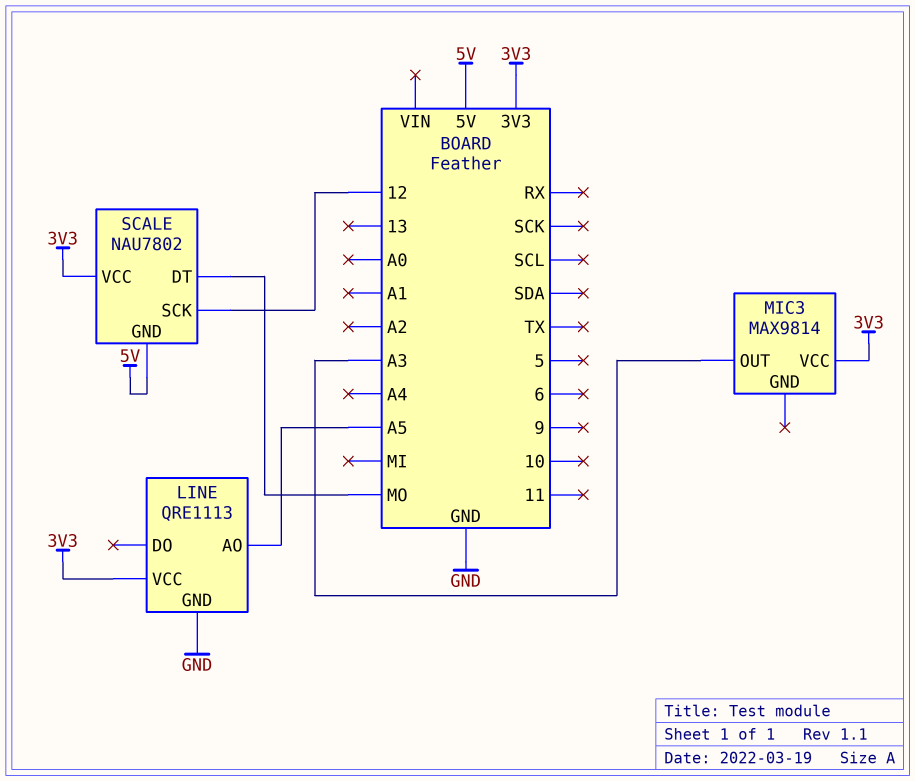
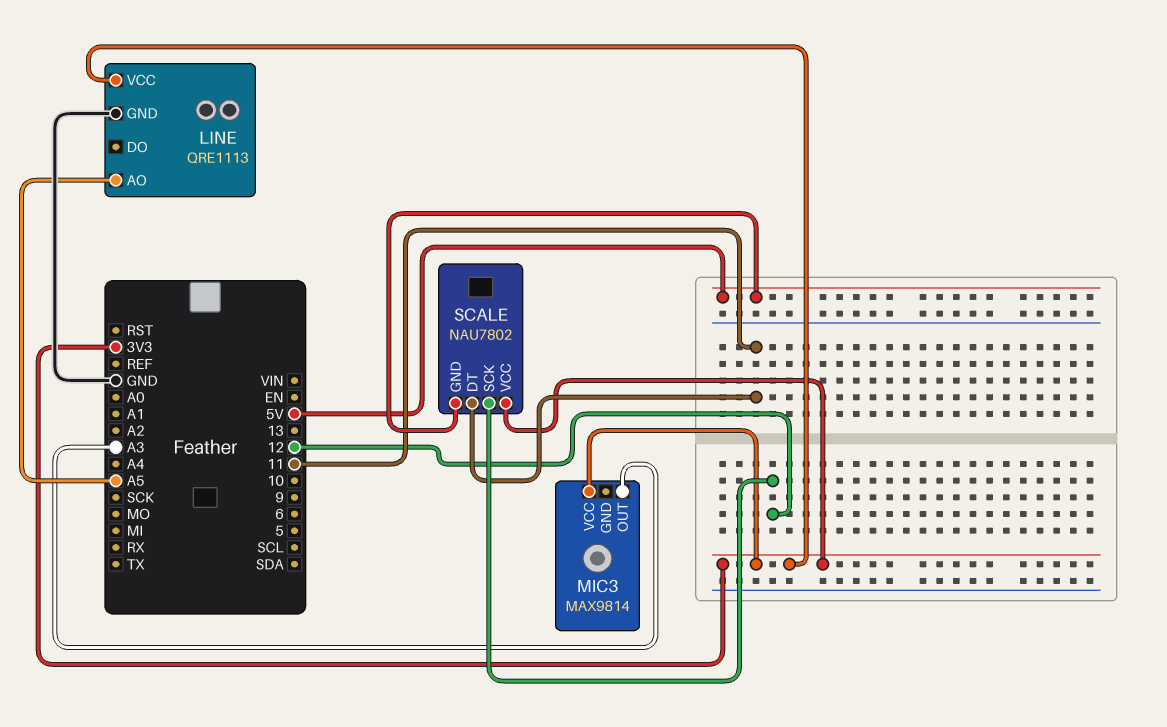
SCALE pin DT: MO -> 11

